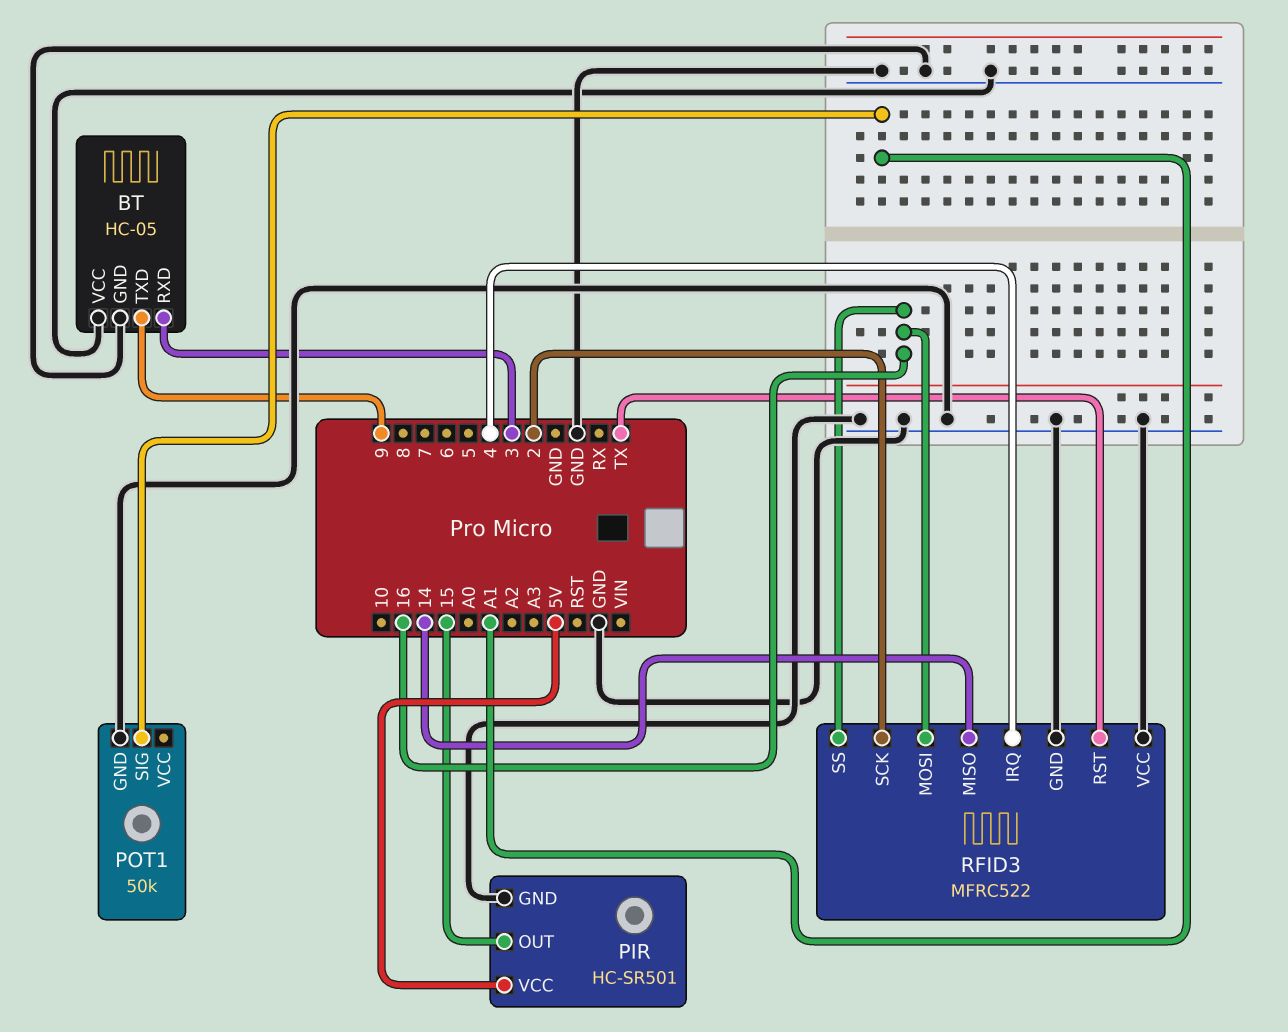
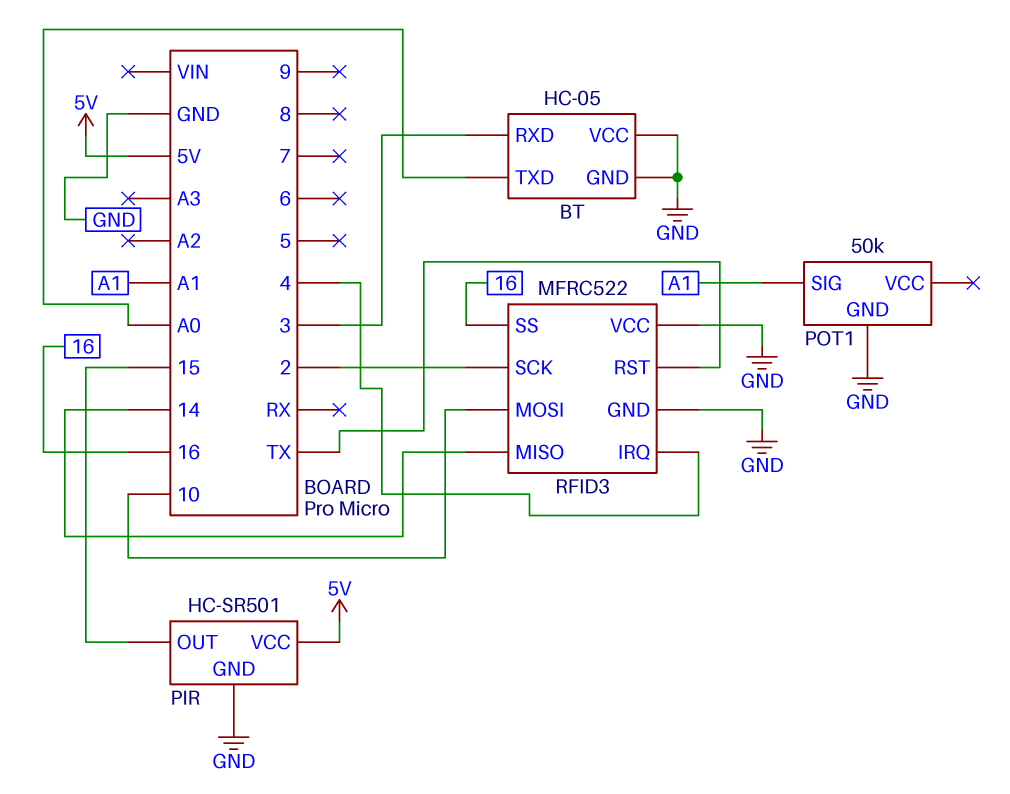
BT pin TXD: 9 -> A0
RFID3 pin MOSI: 16 -> 10

